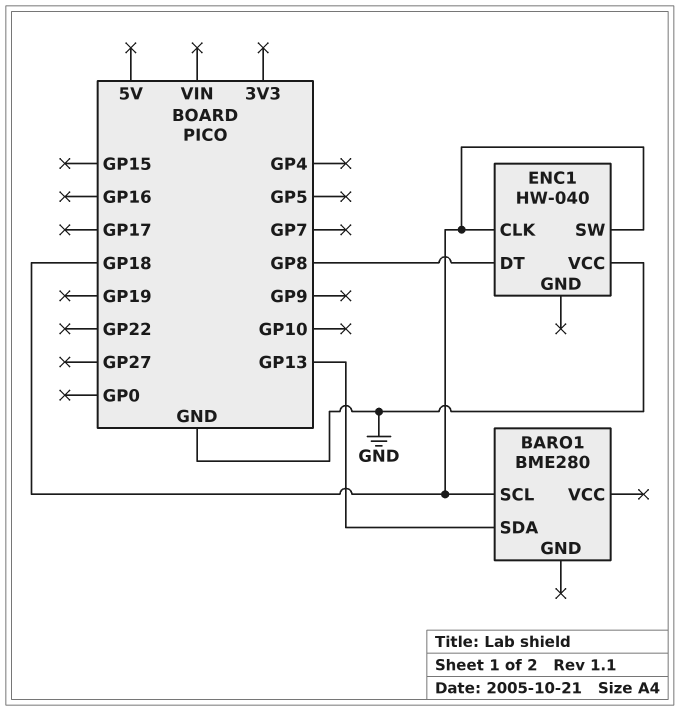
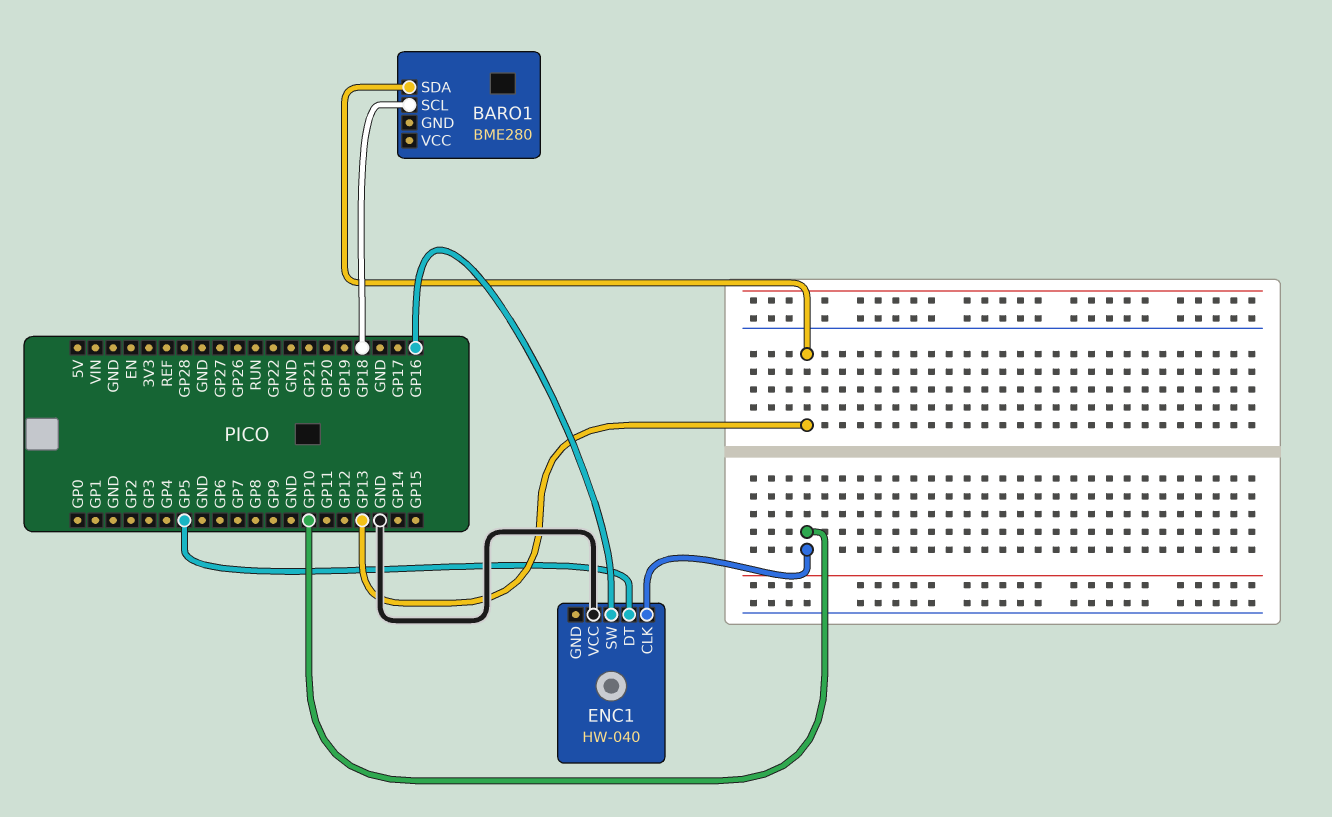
ENC1 pin CLK: GP18 -> GP10
ENC1 pin DT: GP8 -> GP5
ENC1 pin SW: GP18 -> GP16

